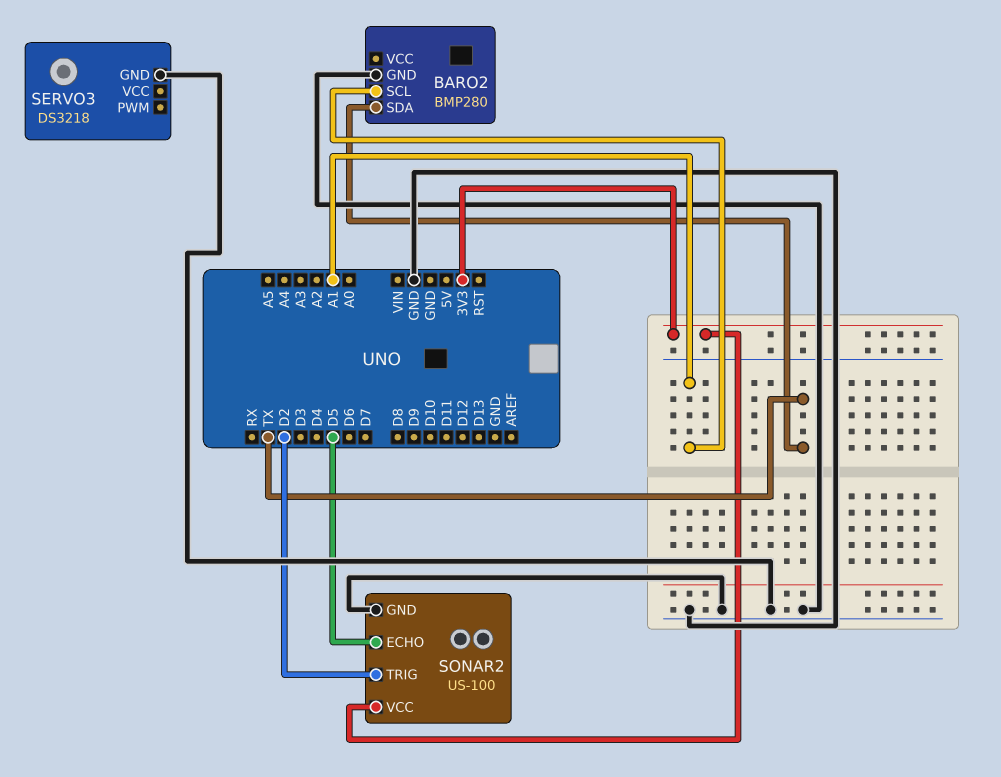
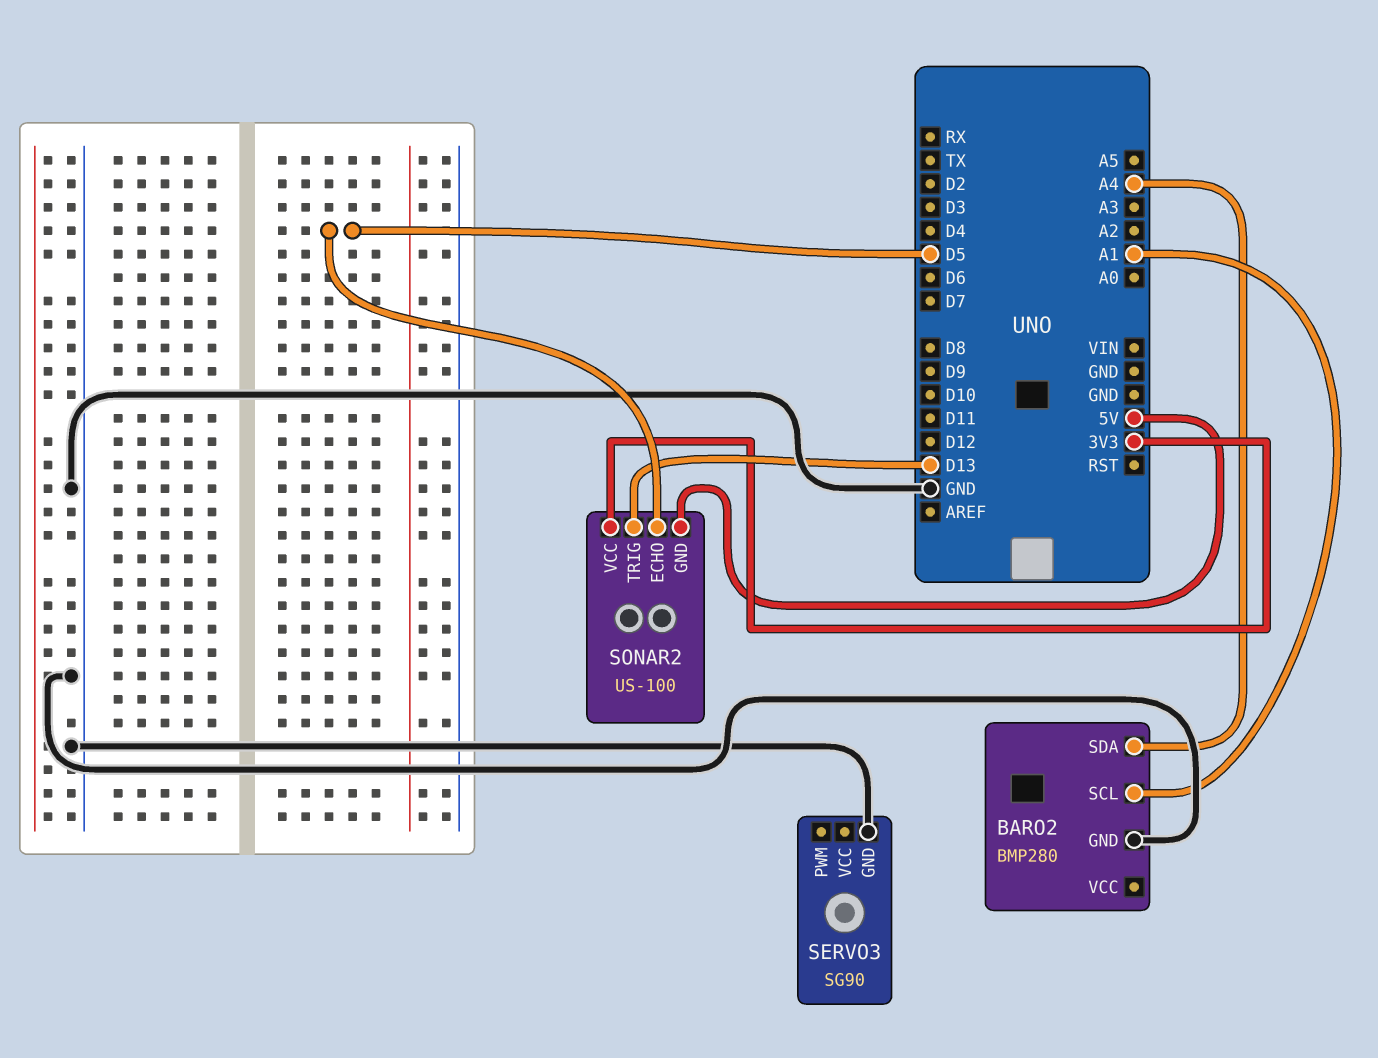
BARO2 pin SDA: TX -> A4
SERVO3: DS3218 -> SG90
SONAR2 pin GND: GND -> 5V
SONAR2 pin TRIG: D2 -> D13

